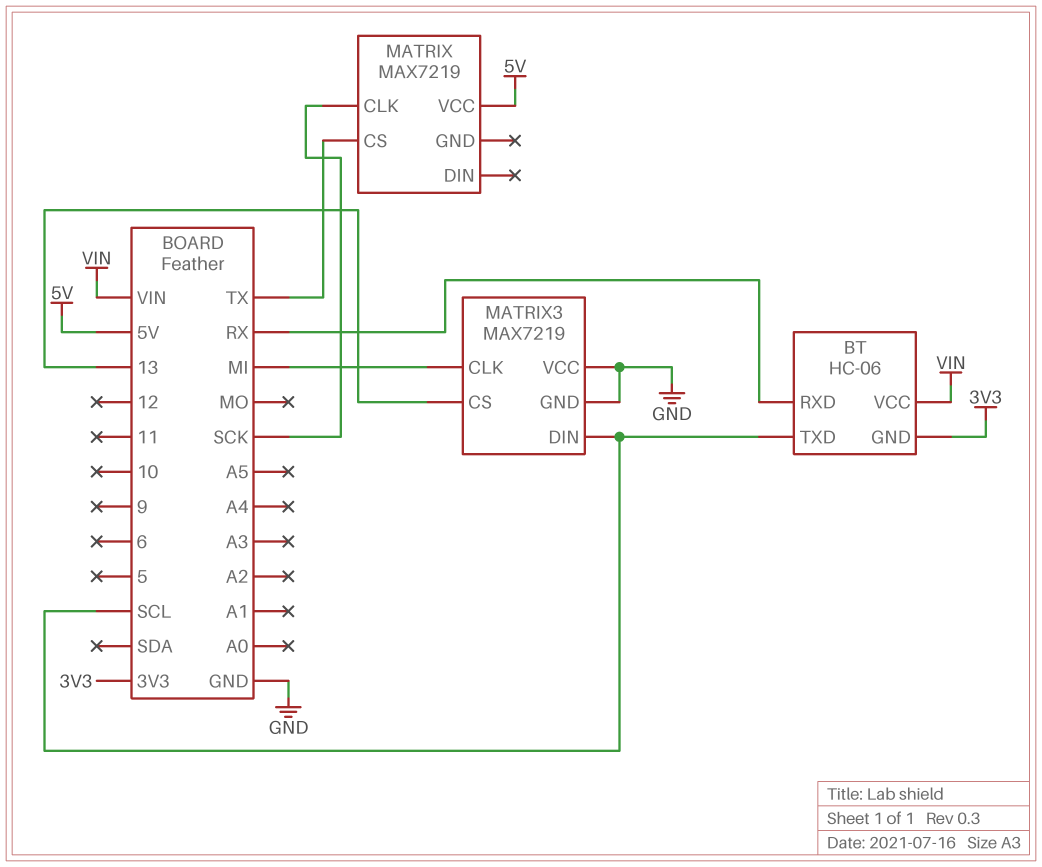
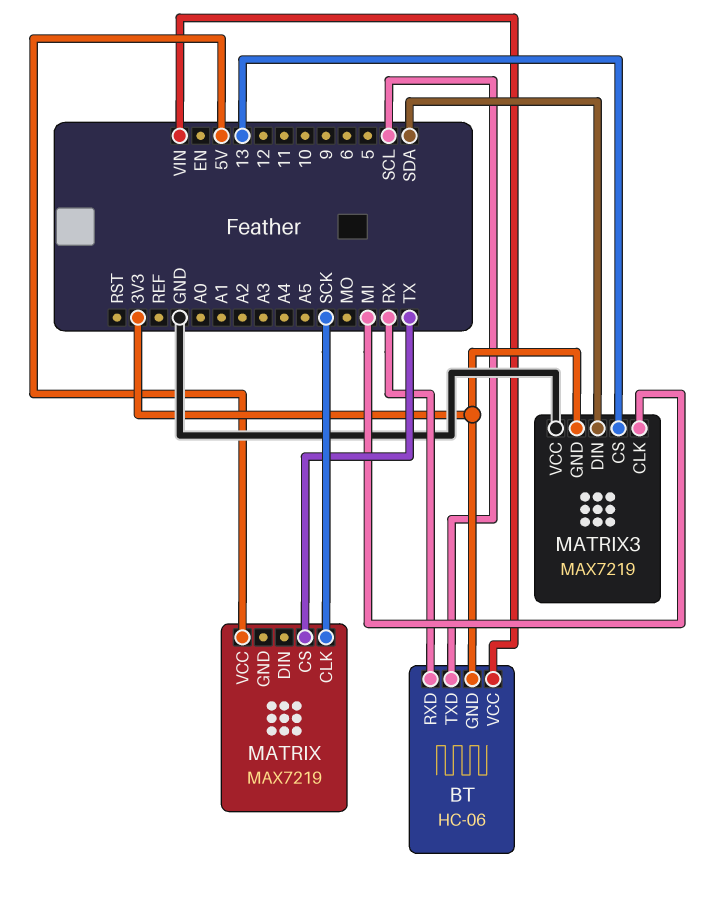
MATRIX3 pin DIN: SCL -> SDA
MATRIX3 pin GND: GND -> 3V3

